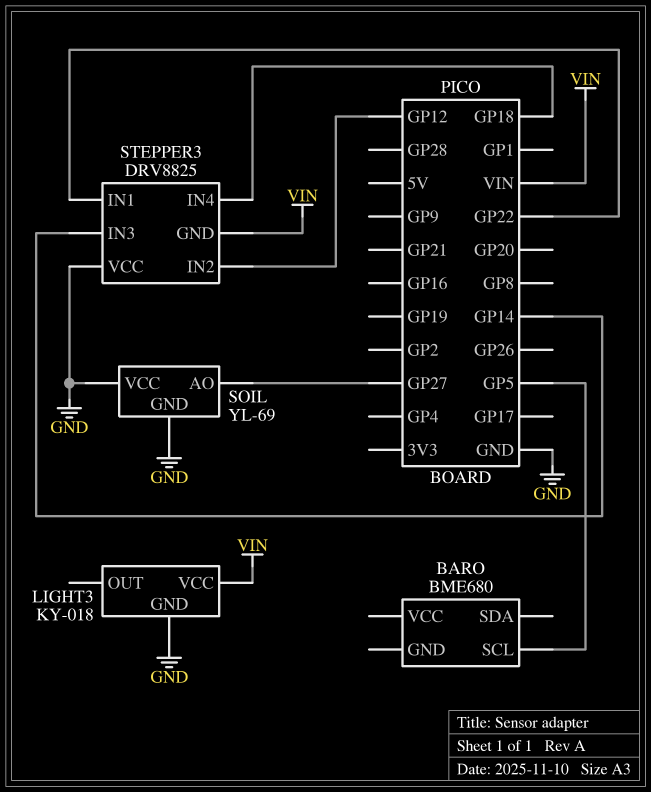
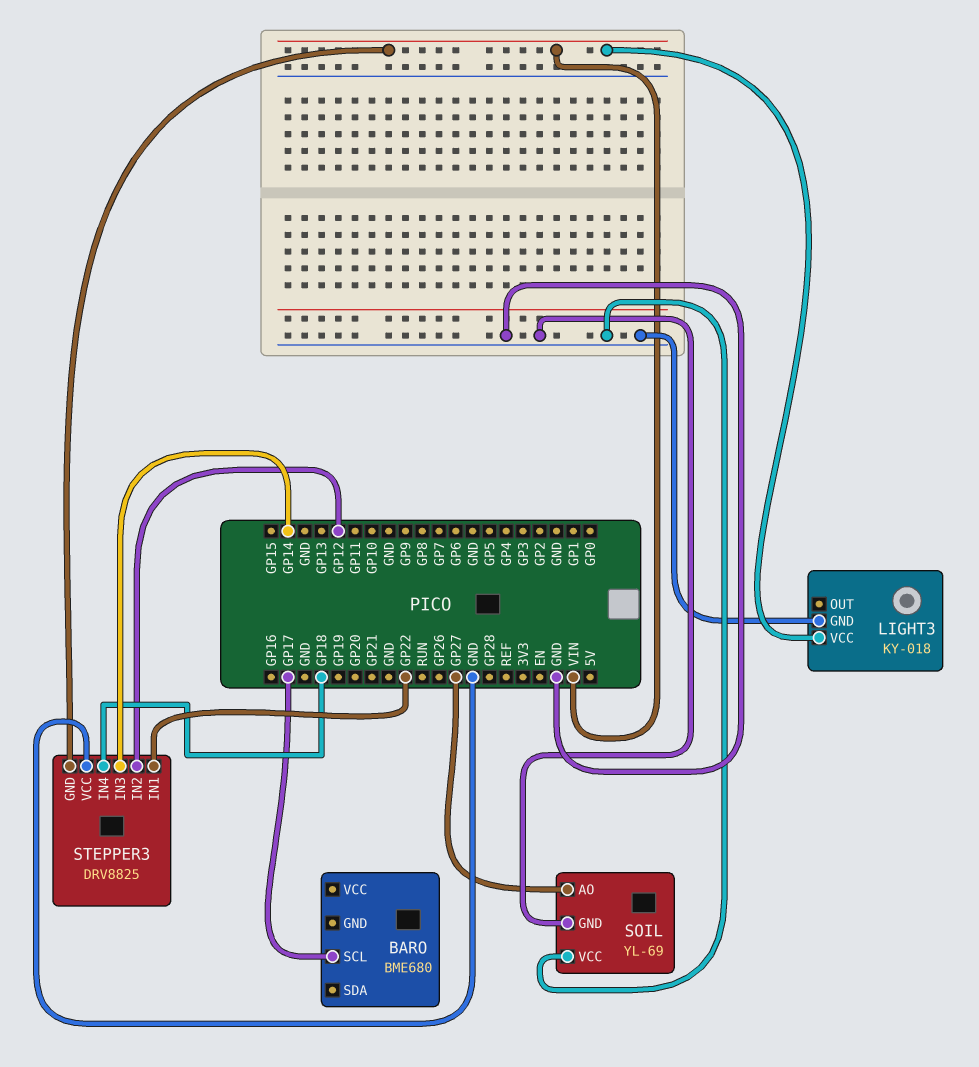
BARO pin SCL: GP5 -> GP17

